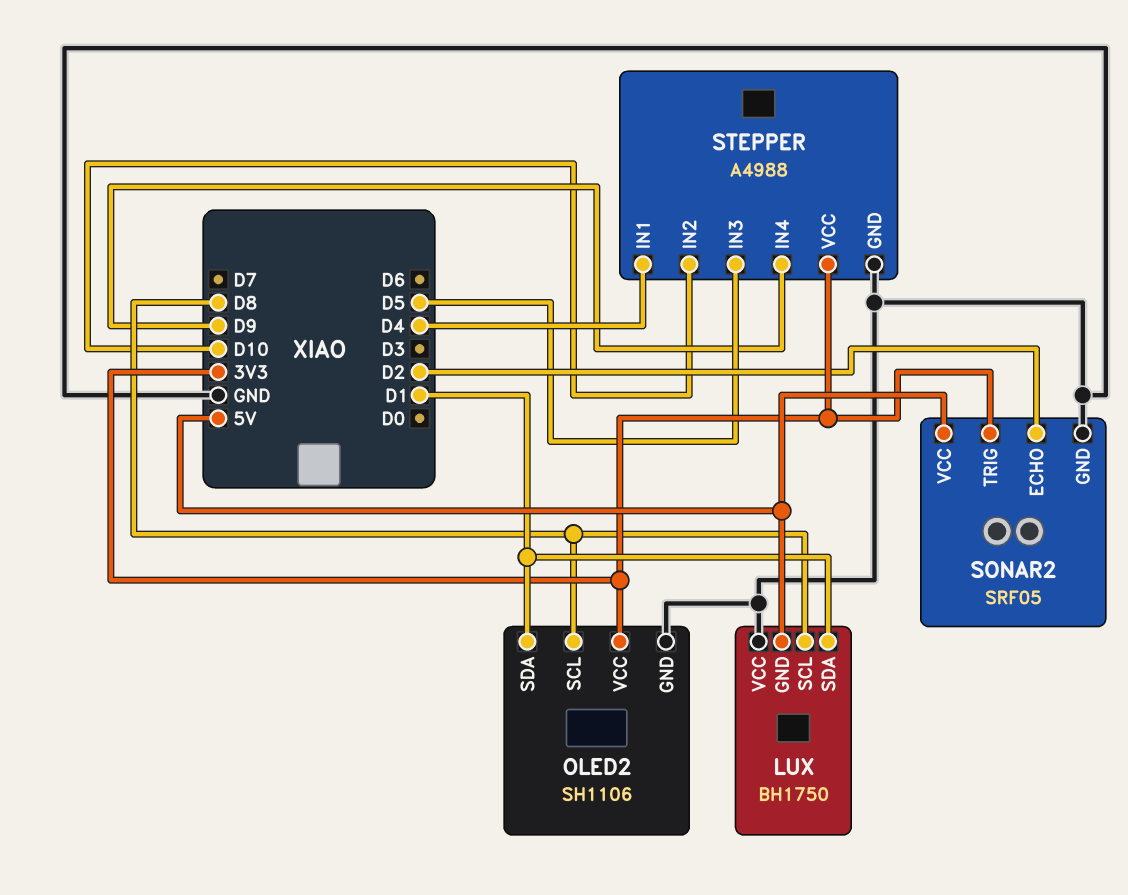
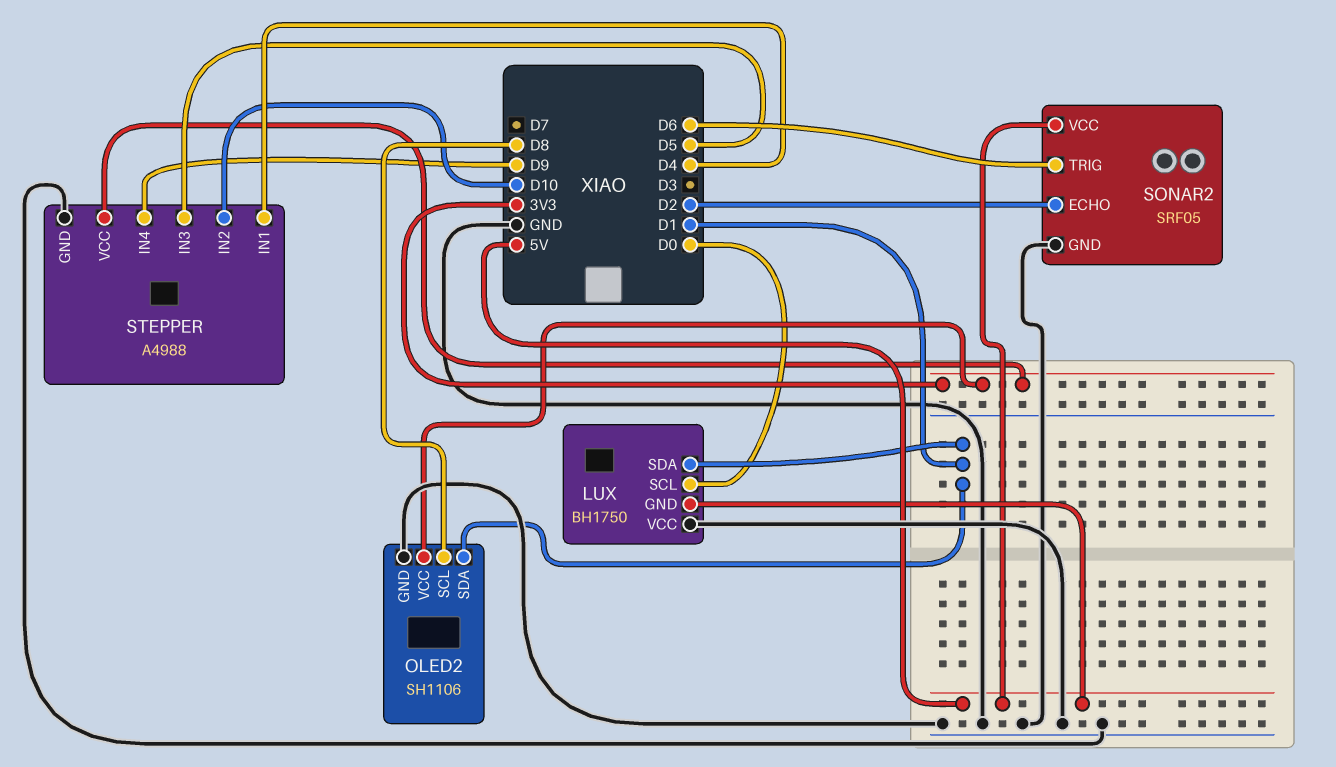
LUX pin SCL: D8 -> D0
SONAR2 pin TRIG: 3V3 -> D6

